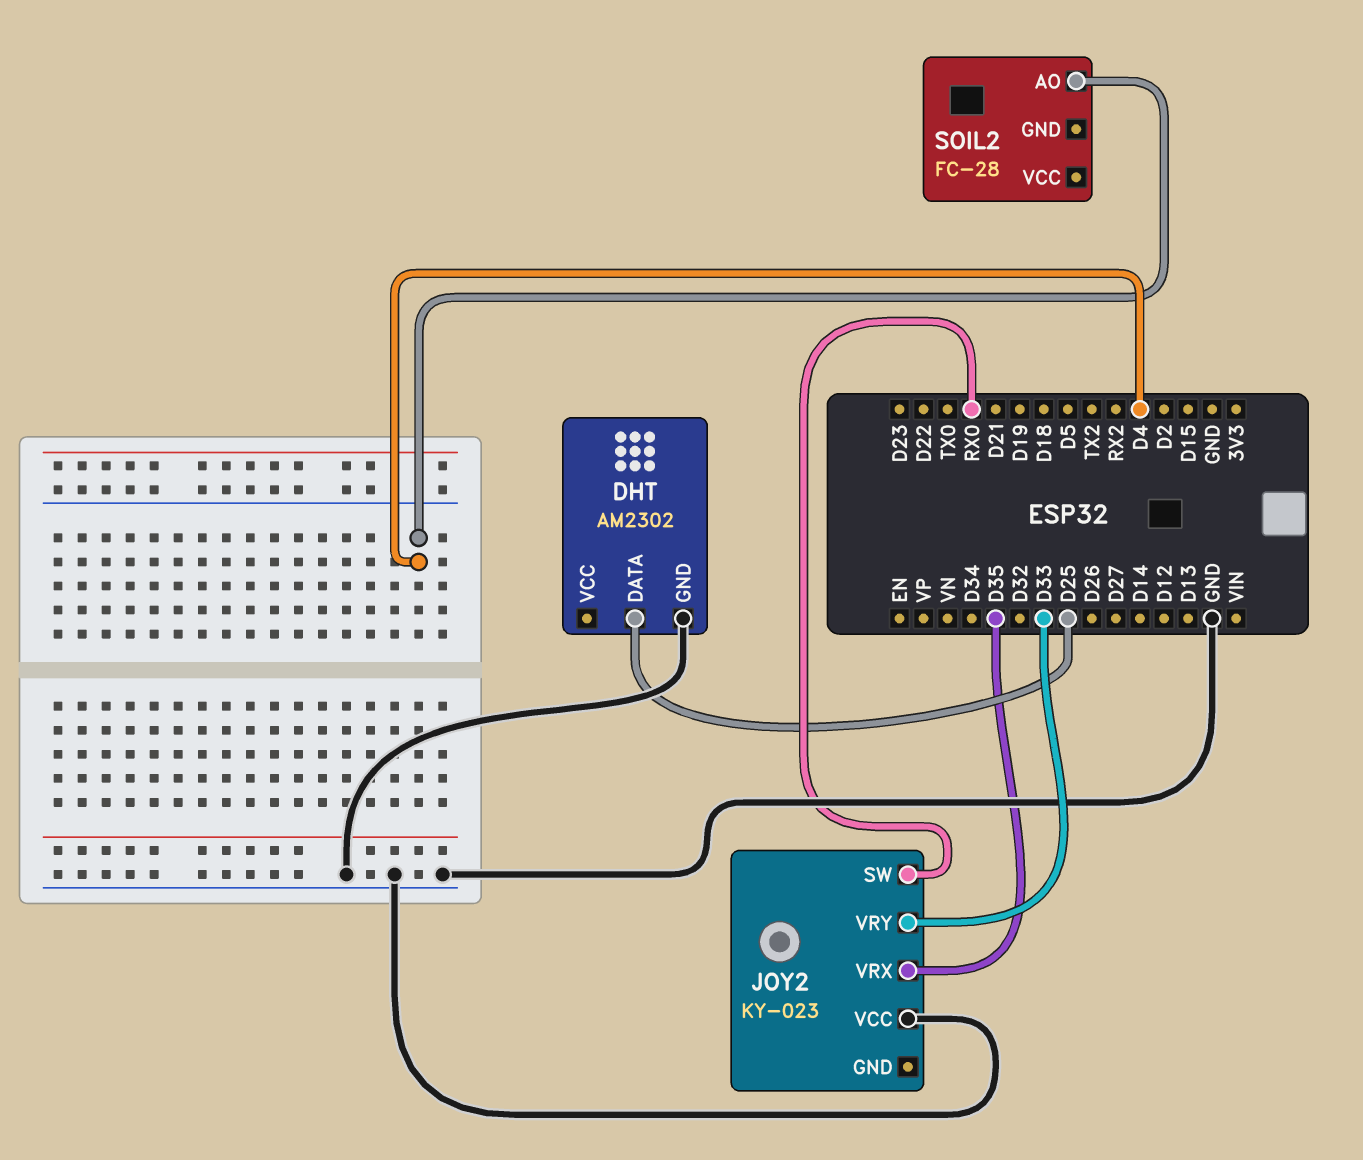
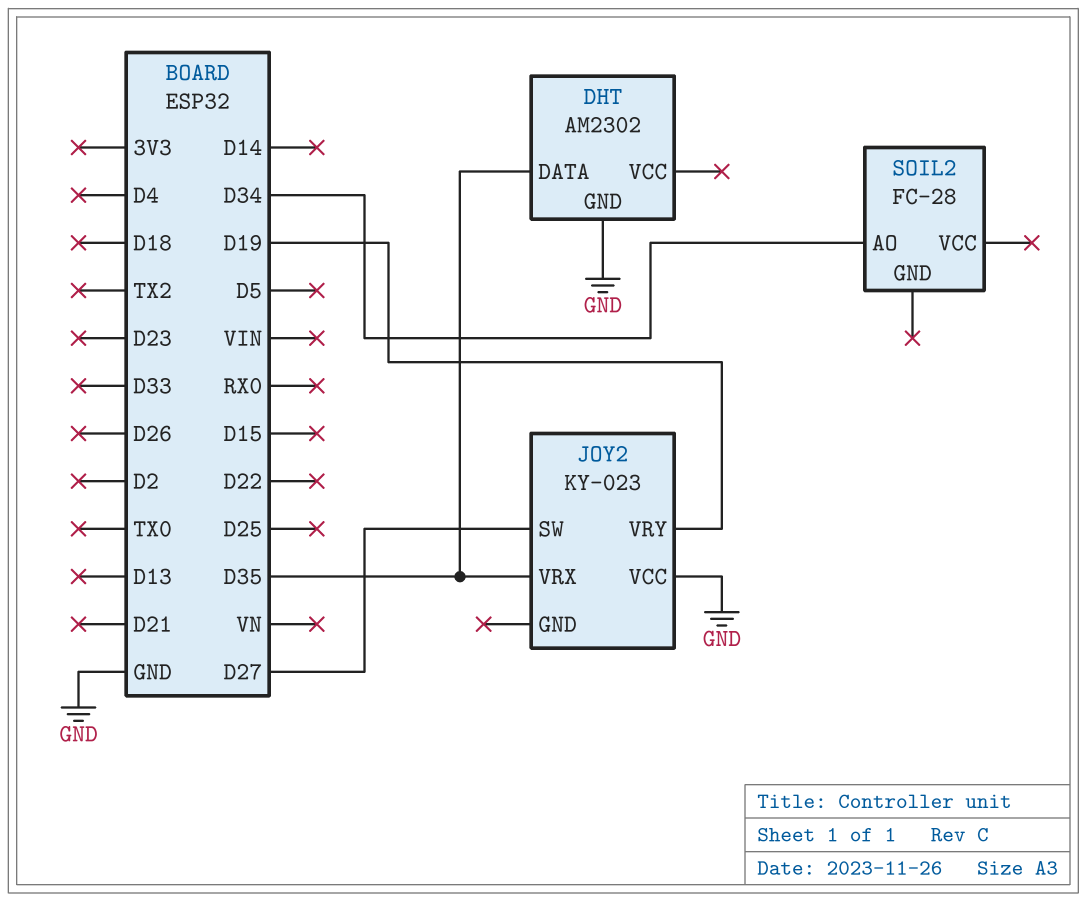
DHT pin DATA: D25 -> D35
JOY2 pin SW: RX0 -> D27
JOY2 pin VRY: D33 -> D19
SOIL2 pin AO: D4 -> D34

